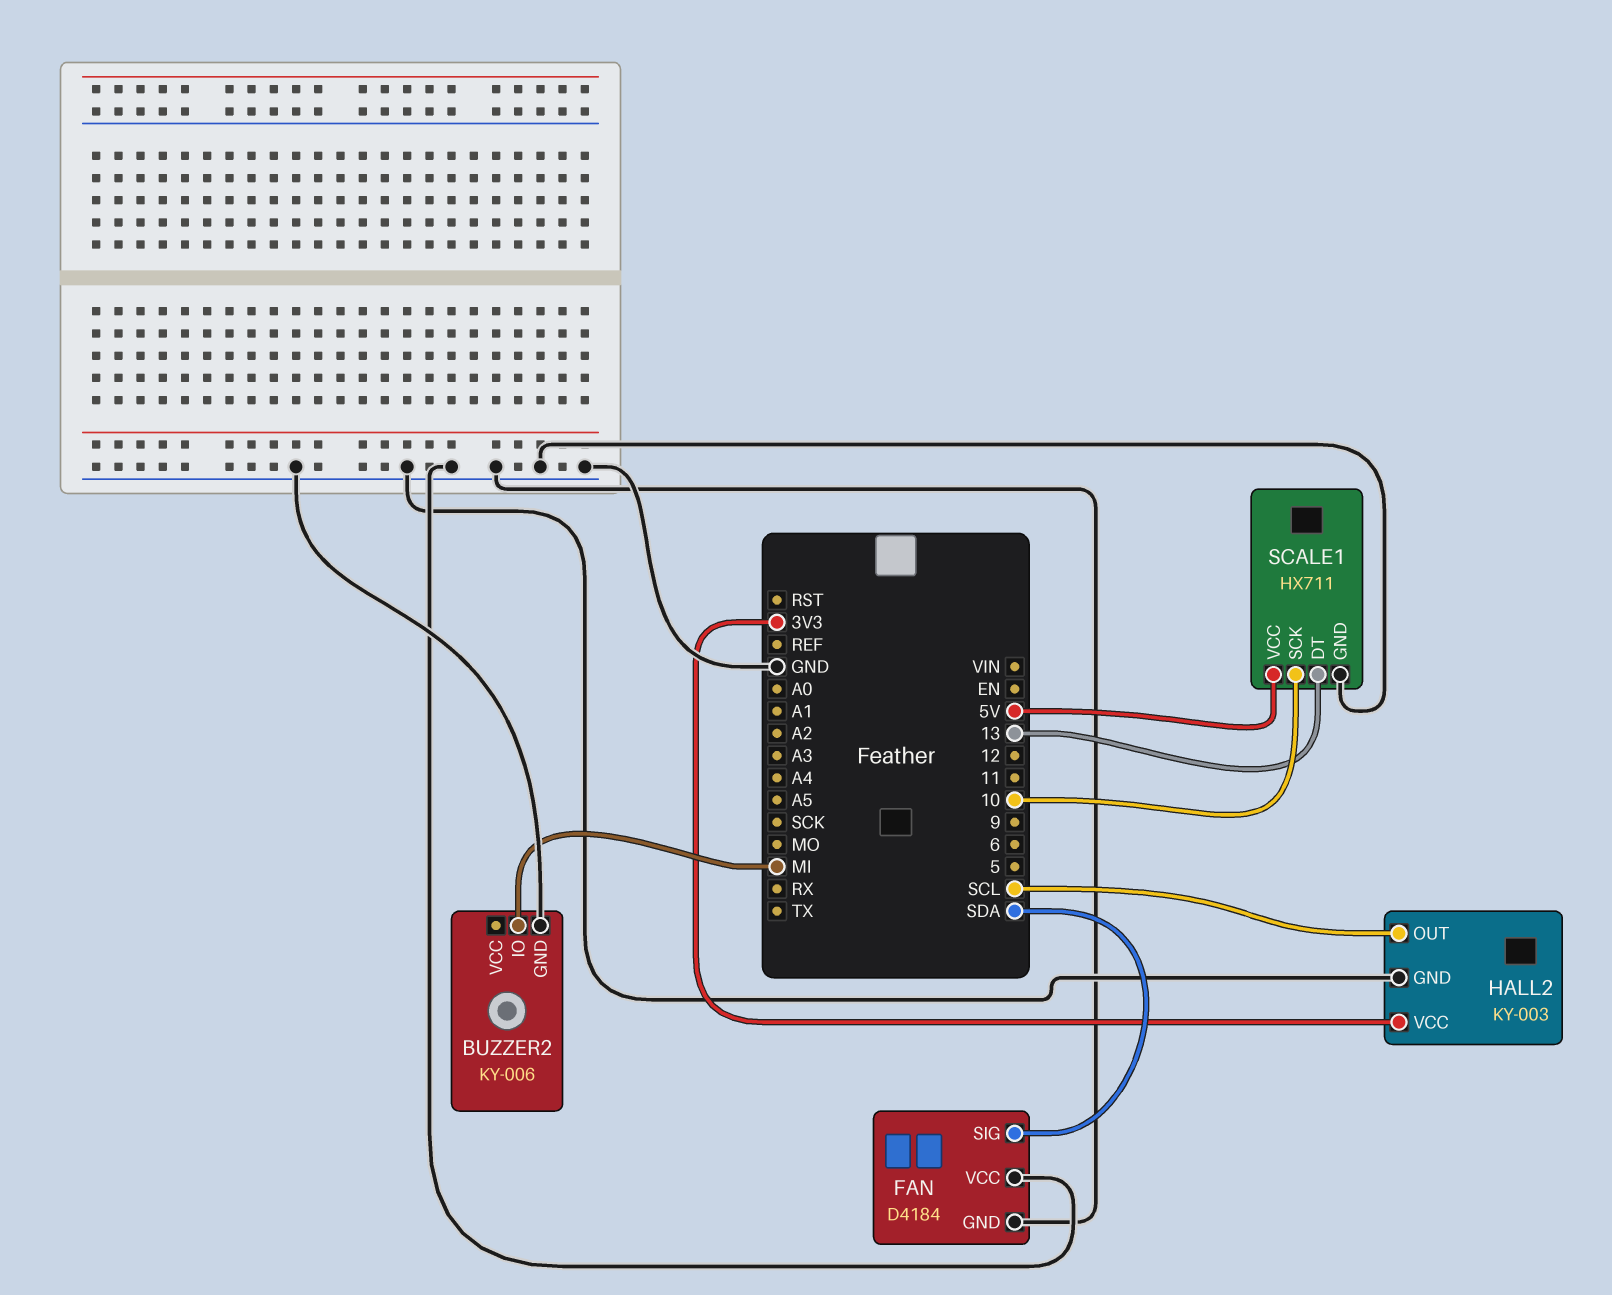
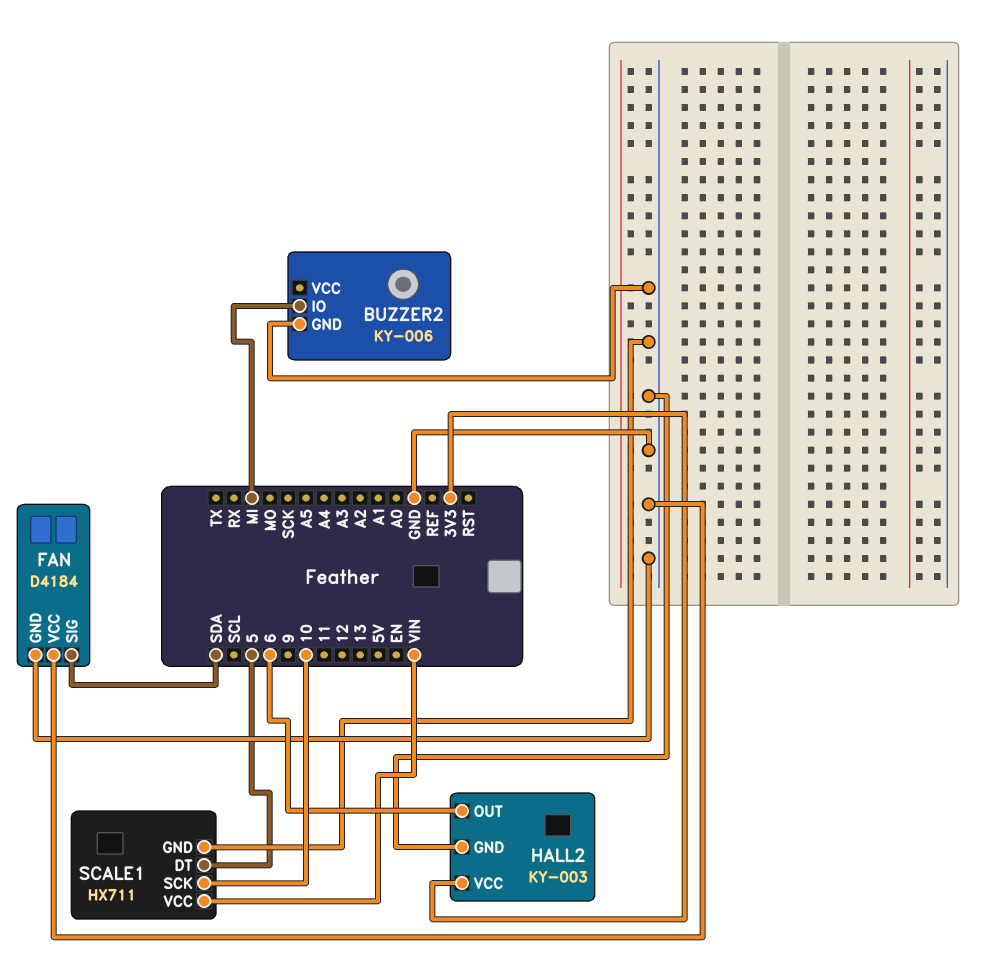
HALL2 pin OUT: SCL -> 6
SCALE1 pin DT: 13 -> 5
SCALE1 pin VCC: 5V -> VIN

